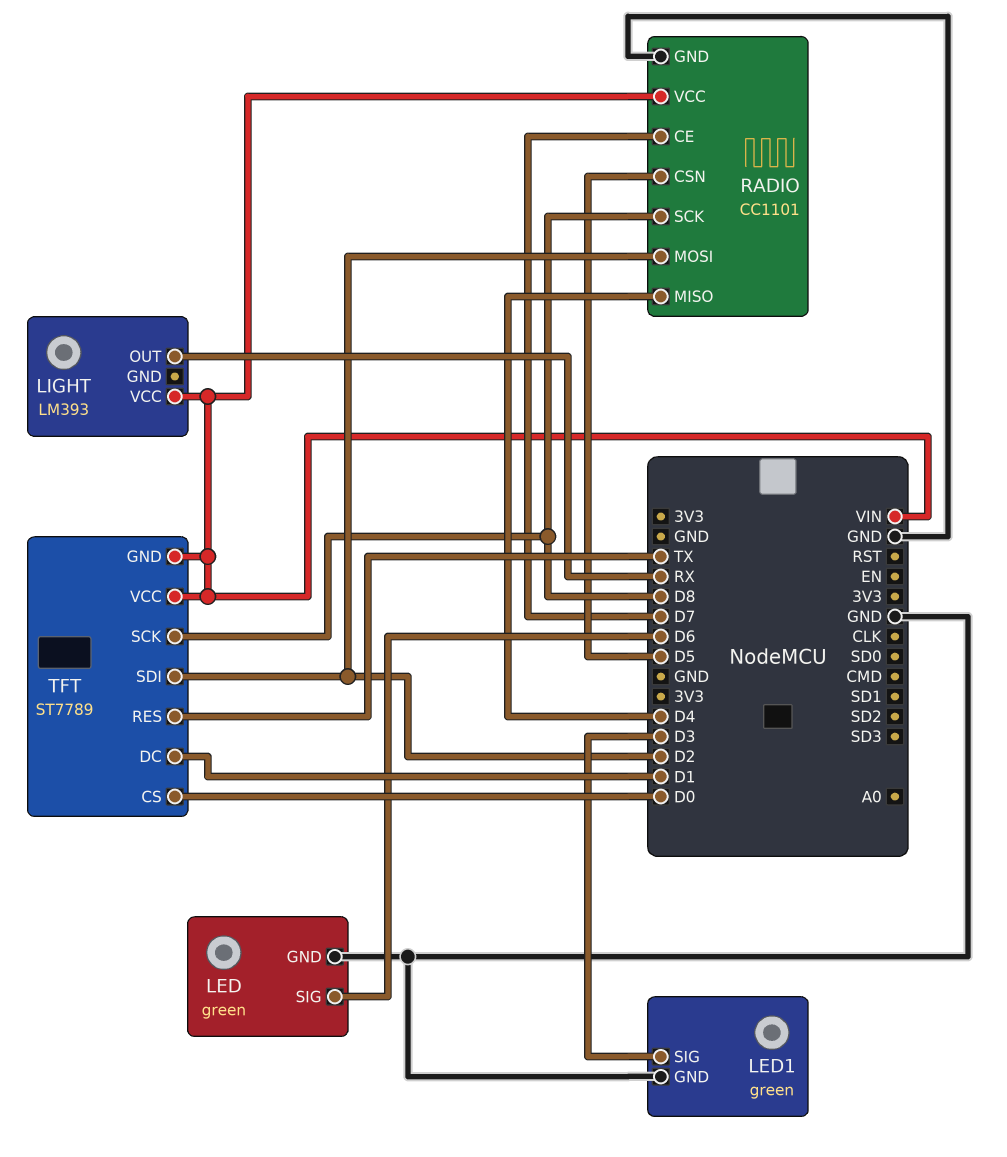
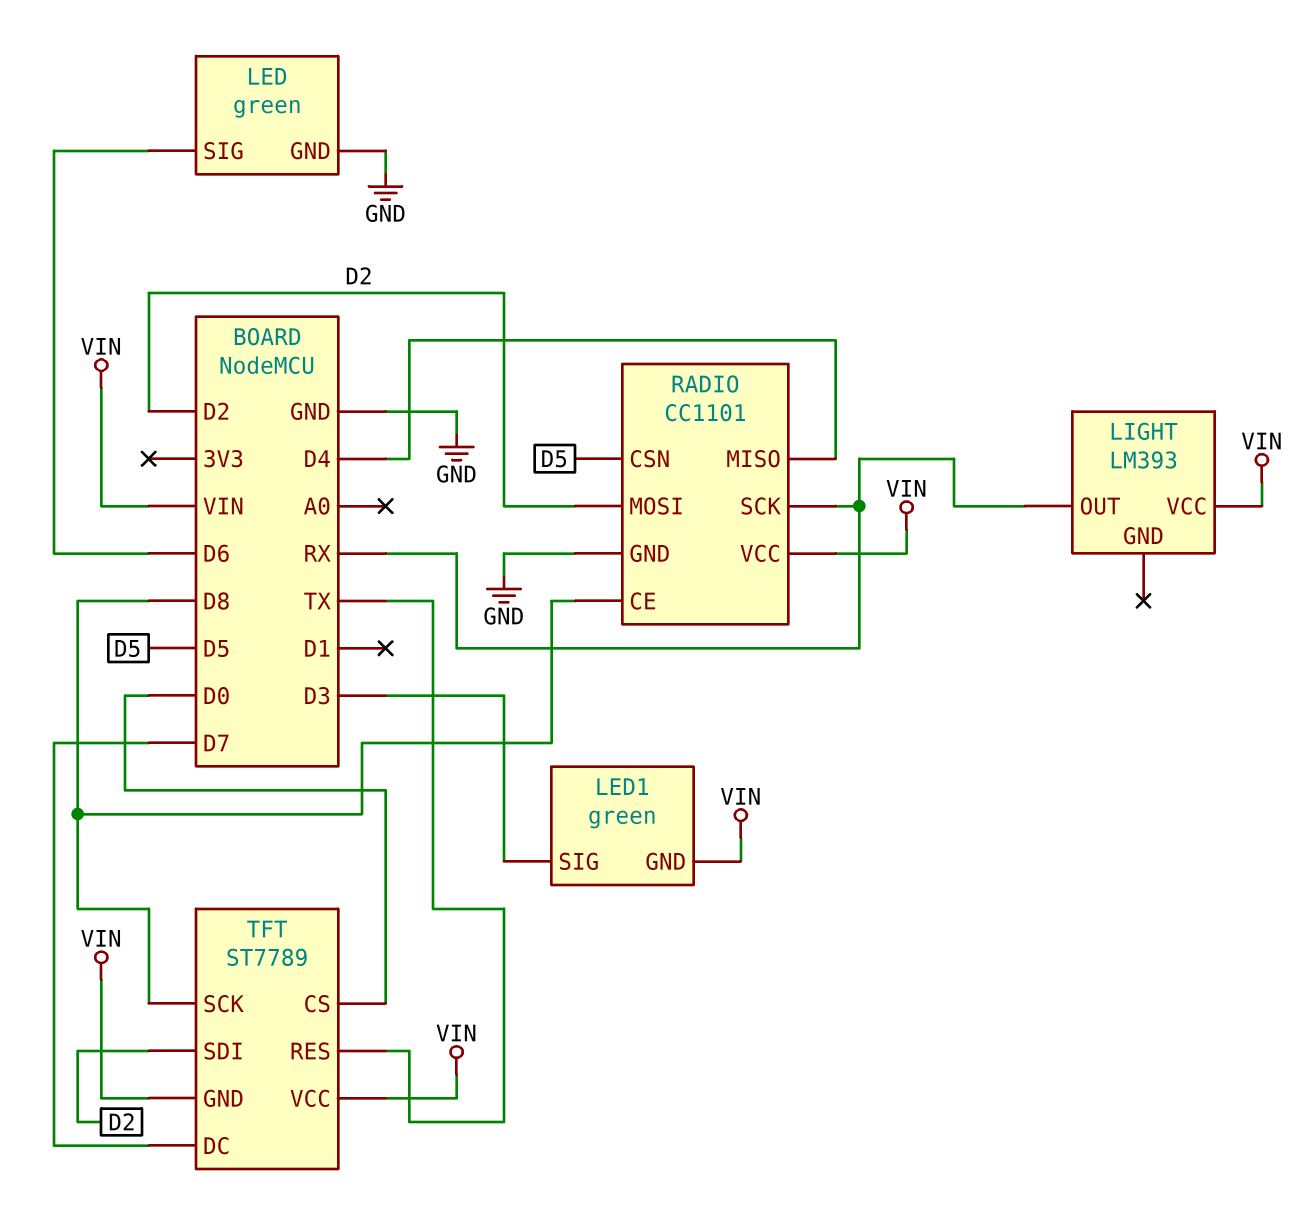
LED1 pin GND: GND -> VIN
RADIO pin CE: D7 -> D8
RADIO pin SCK: D8 -> RX
TFT pin DC: D1 -> D7

